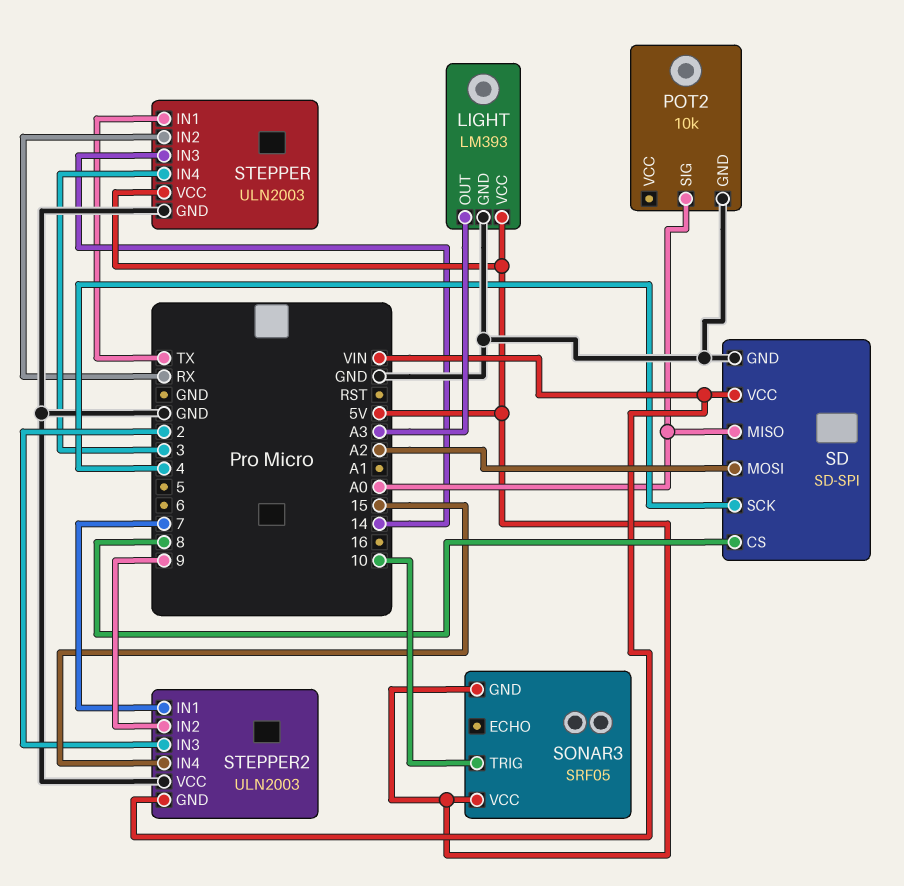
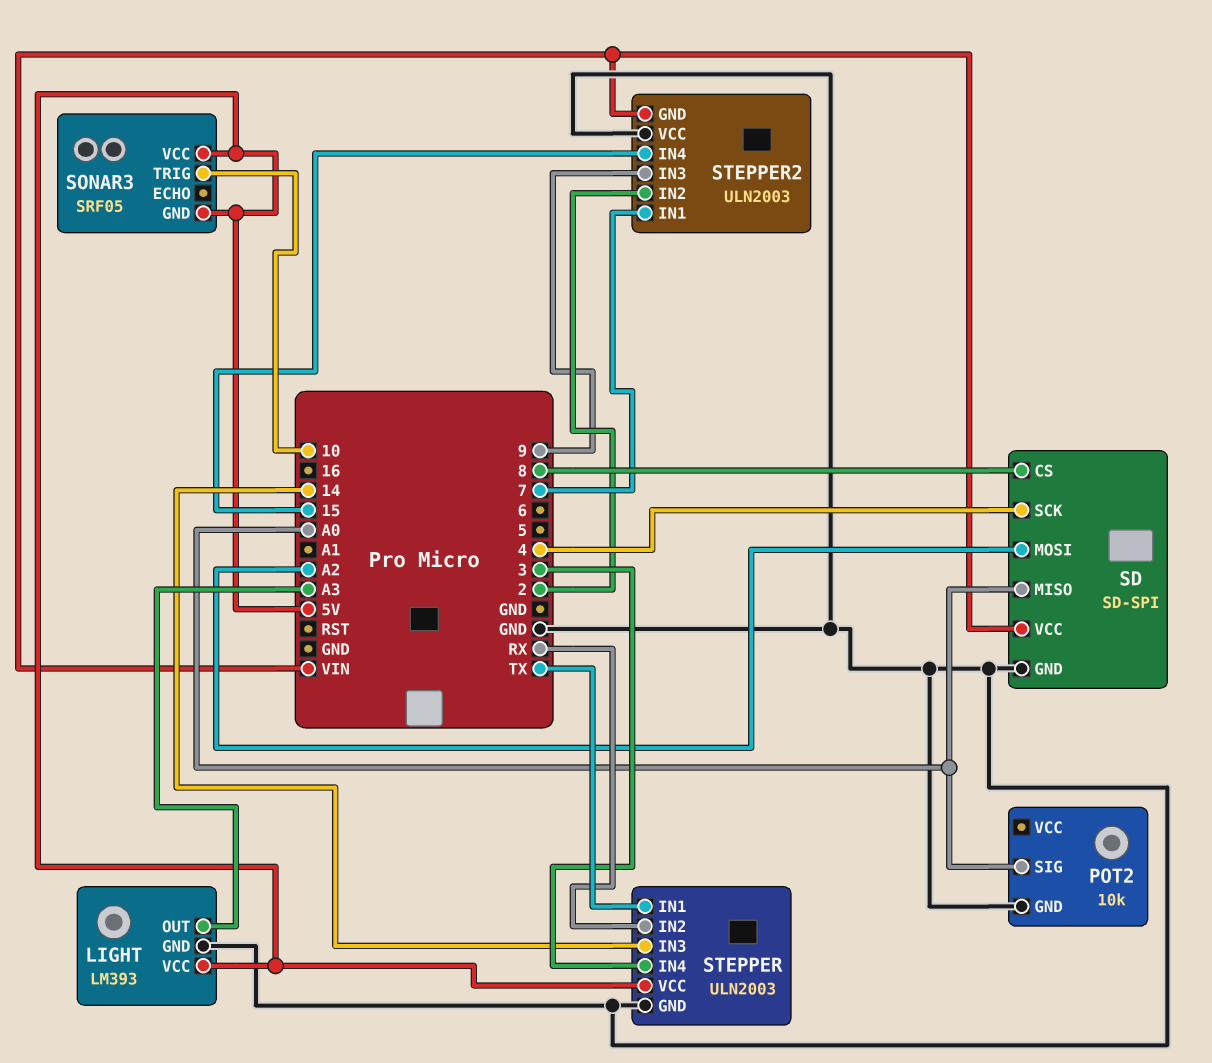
STEPPER2 pin IN2: 9 -> 2
STEPPER2 pin IN3: 2 -> 9

